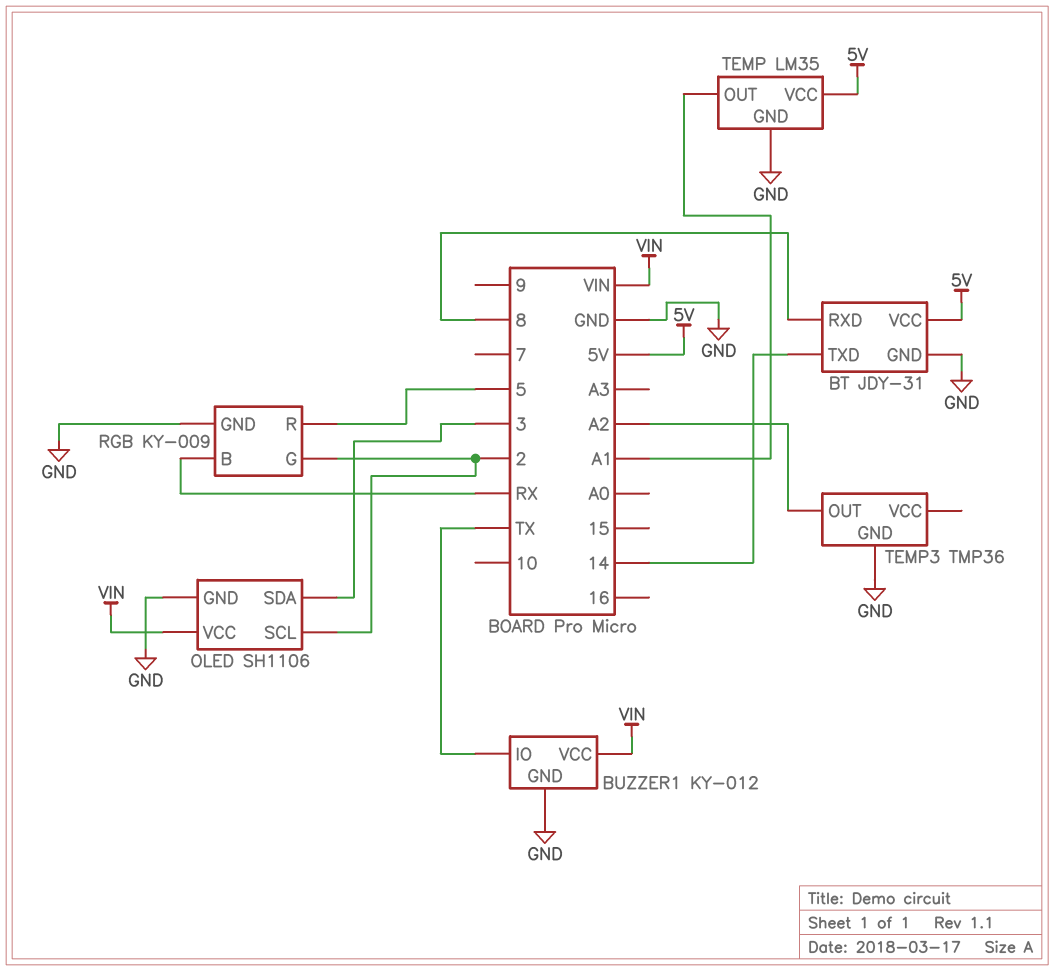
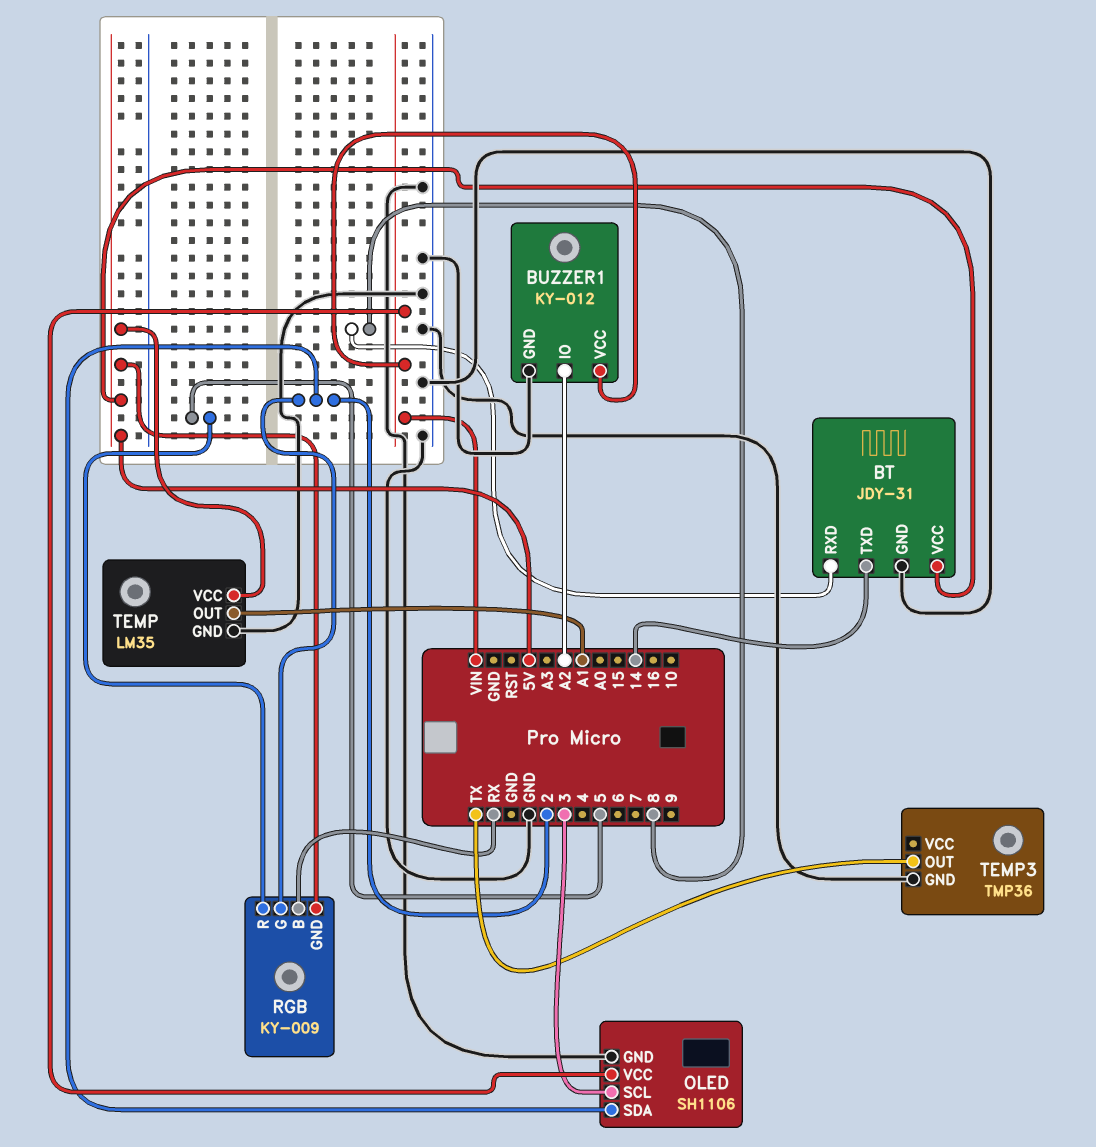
BUZZER1 pin IO: TX -> A2
OLED pin SCL: 2 -> 3
OLED pin SDA: 3 -> 2
RGB pin GND: GND -> 5V
TEMP3 pin OUT: A2 -> TX

